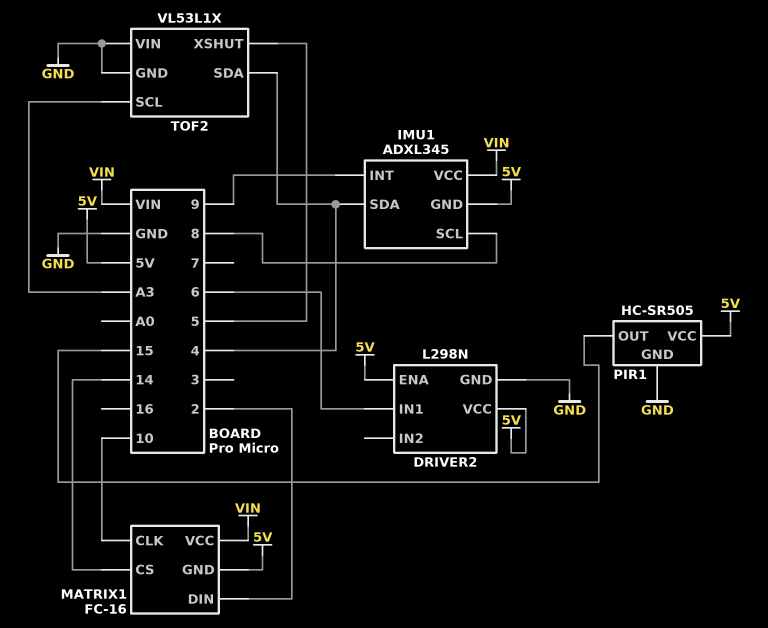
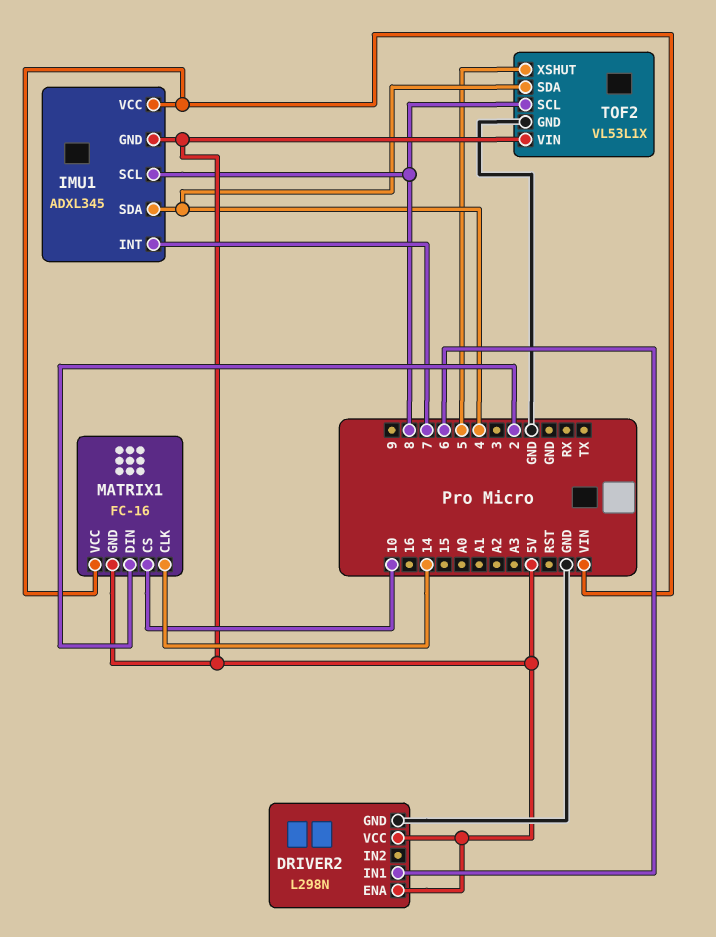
IMU1 pin INT: 9 -> 7
MATRIX1 pin CLK: 10 -> 14
MATRIX1 pin CS: 14 -> 10
PIR1: HC-SR505 -> none
PIR1 pin GND: GND -> none
PIR1 pin OUT: 15 -> none
PIR1 pin VCC: 5V -> none
TOF2 pin SCL: A3 -> 8
TOF2 pin VIN: GND -> 5V

